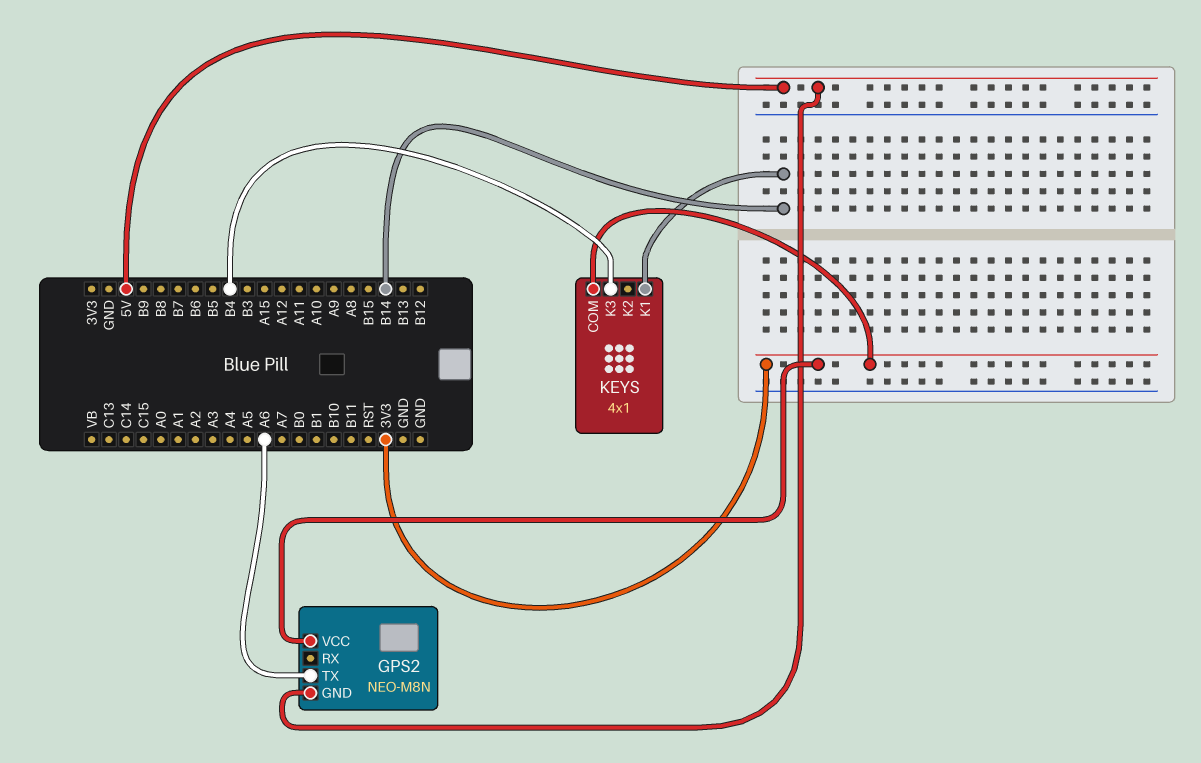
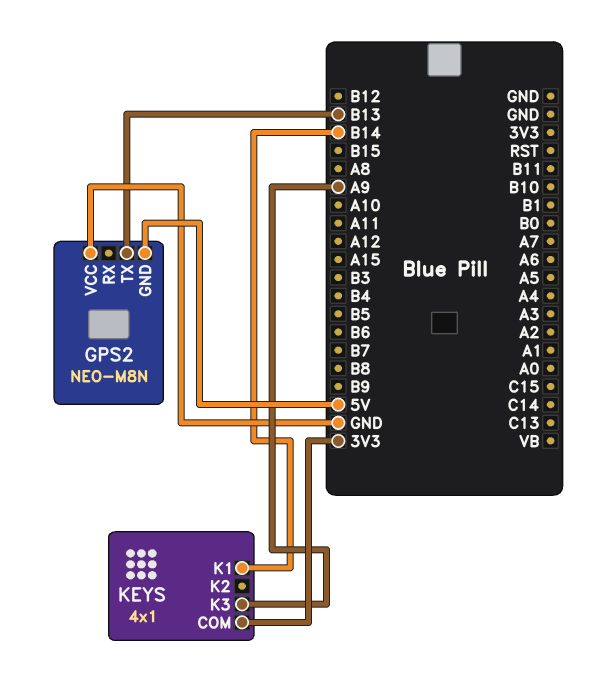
GPS2 pin TX: A6 -> B13
GPS2 pin VCC: 3V3 -> GND
KEYS pin K3: B4 -> A9

